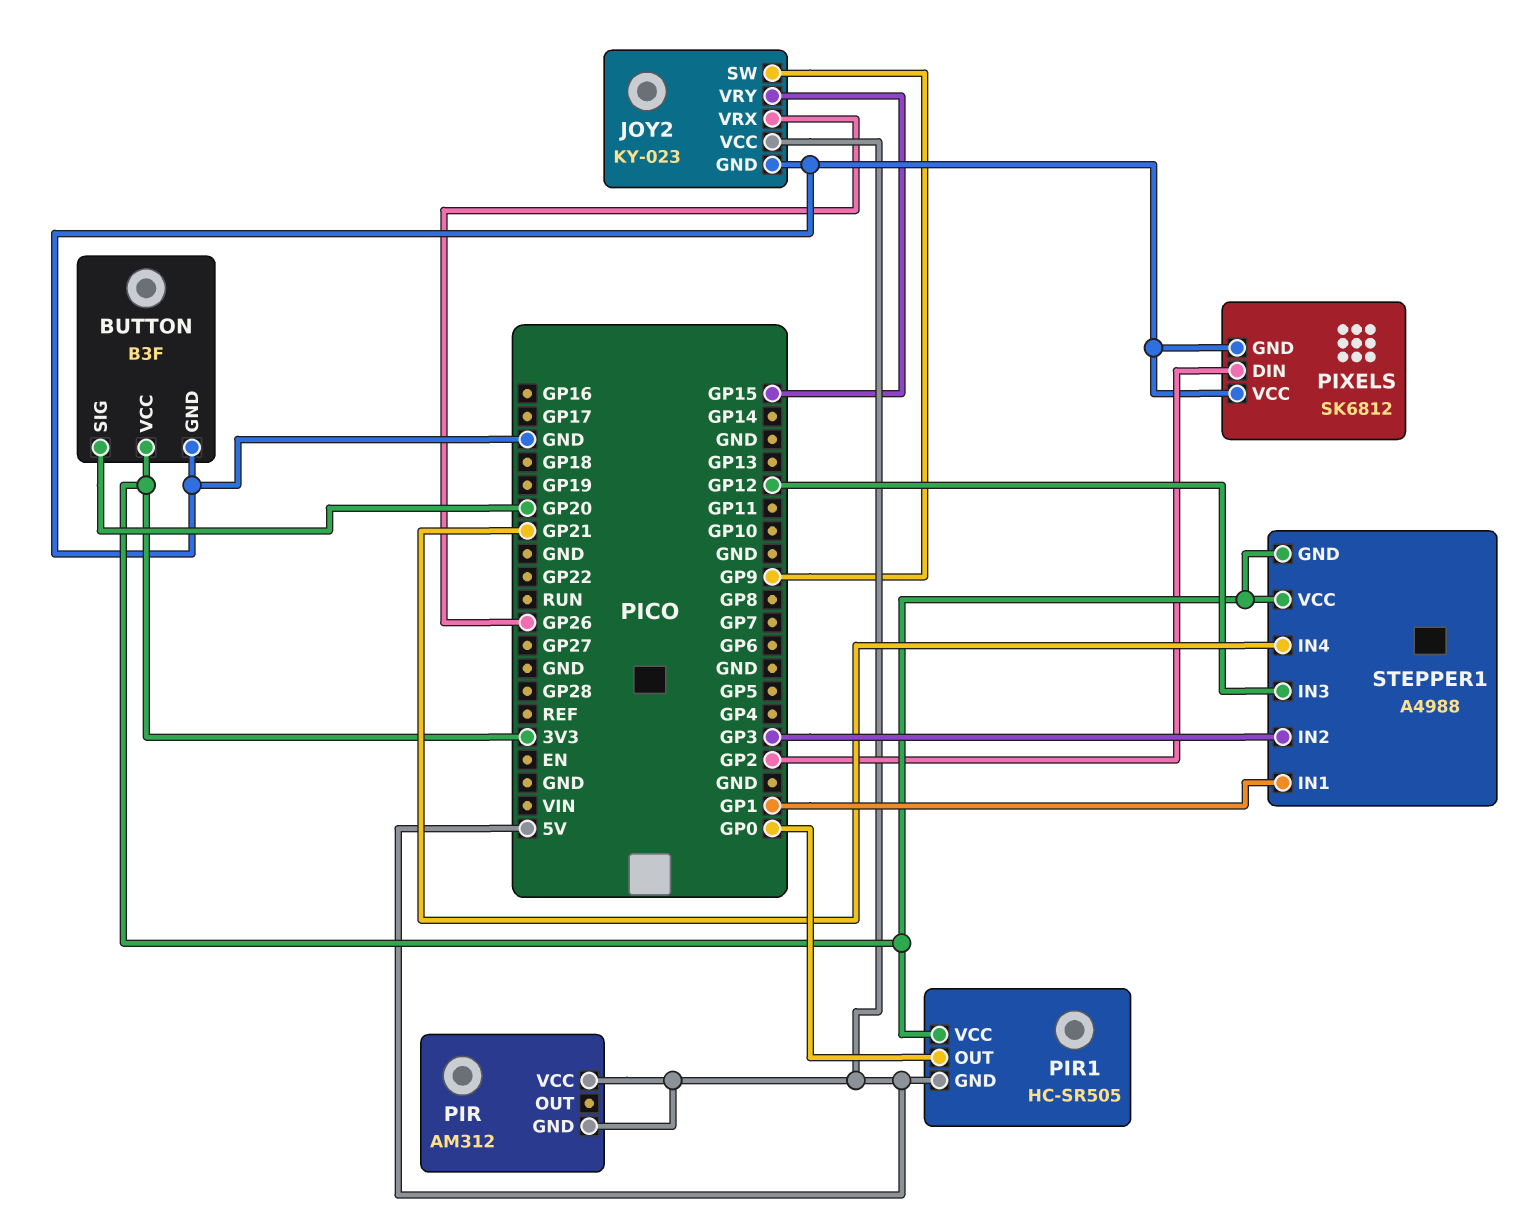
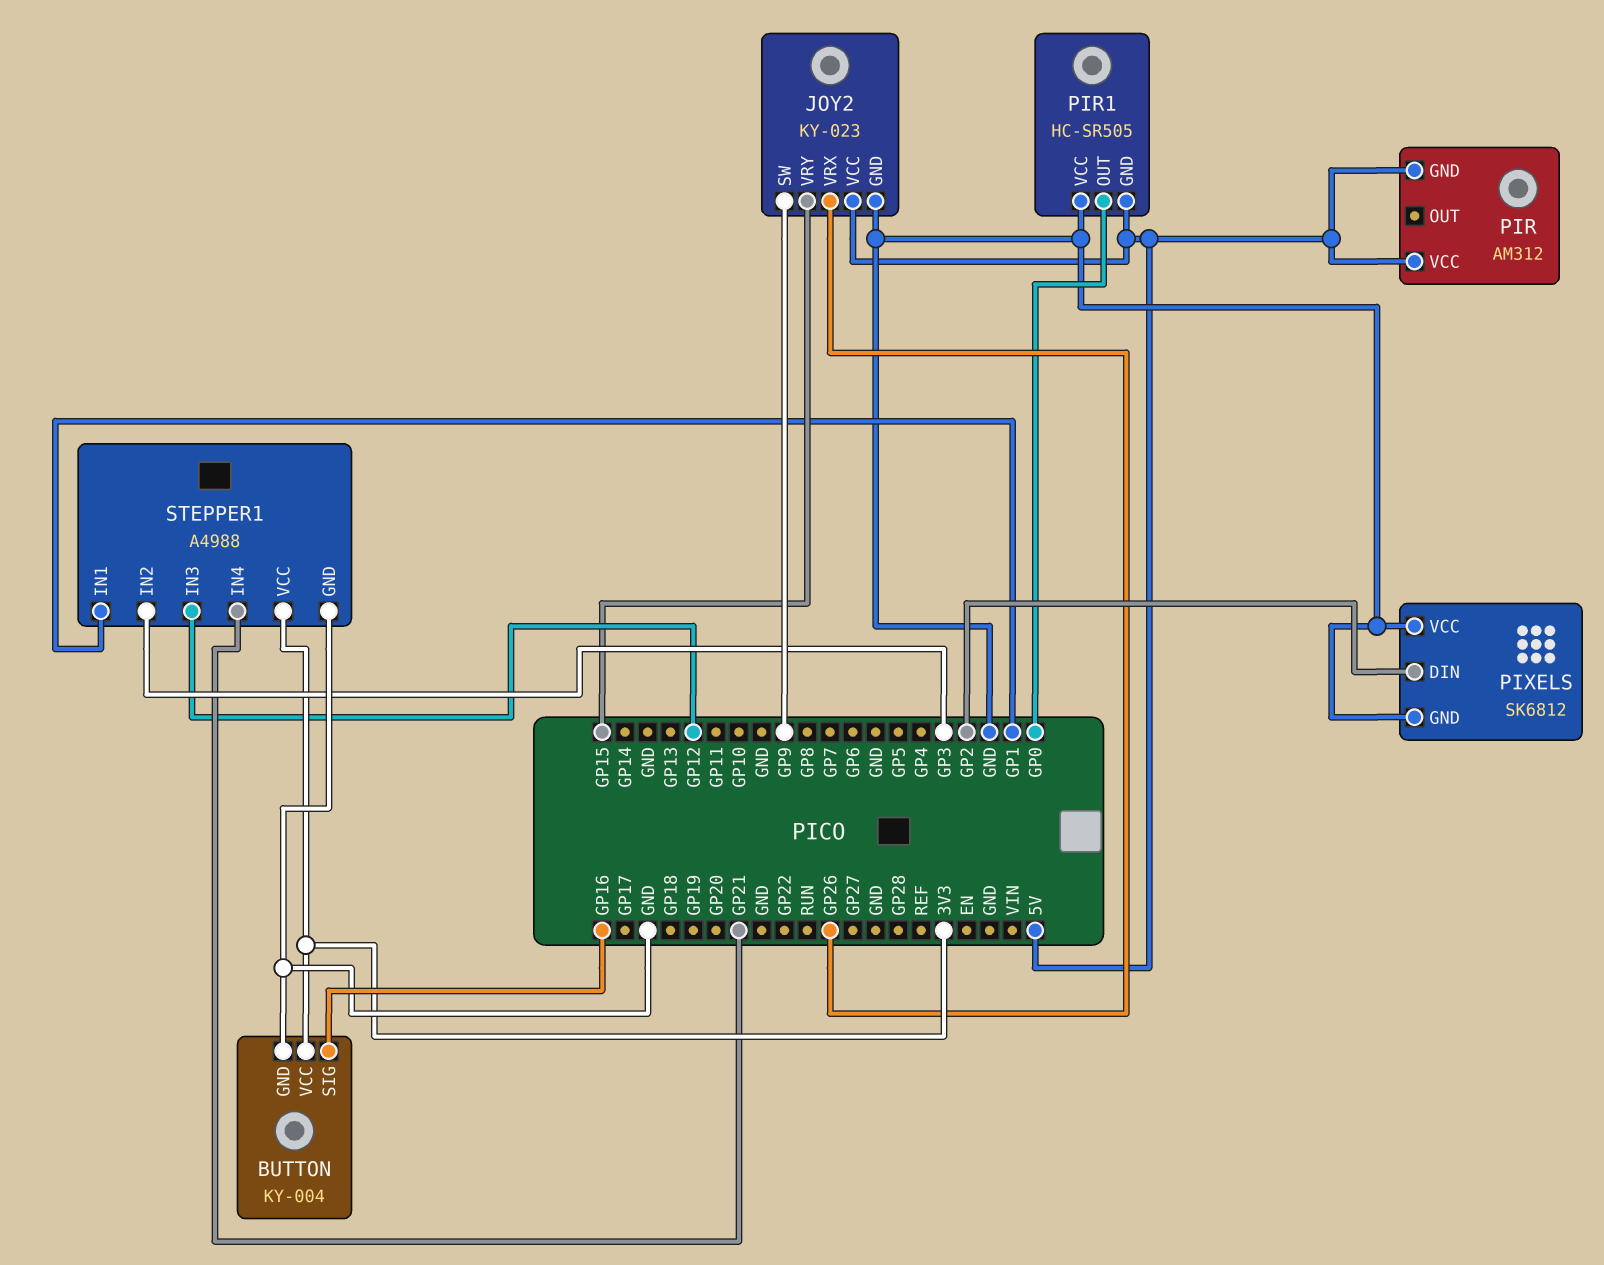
BUTTON: B3F -> KY-004
BUTTON pin SIG: GP20 -> GP16
PIR1 pin VCC: 3V3 -> GND
STEPPER1 pin GND: 3V3 -> GND

